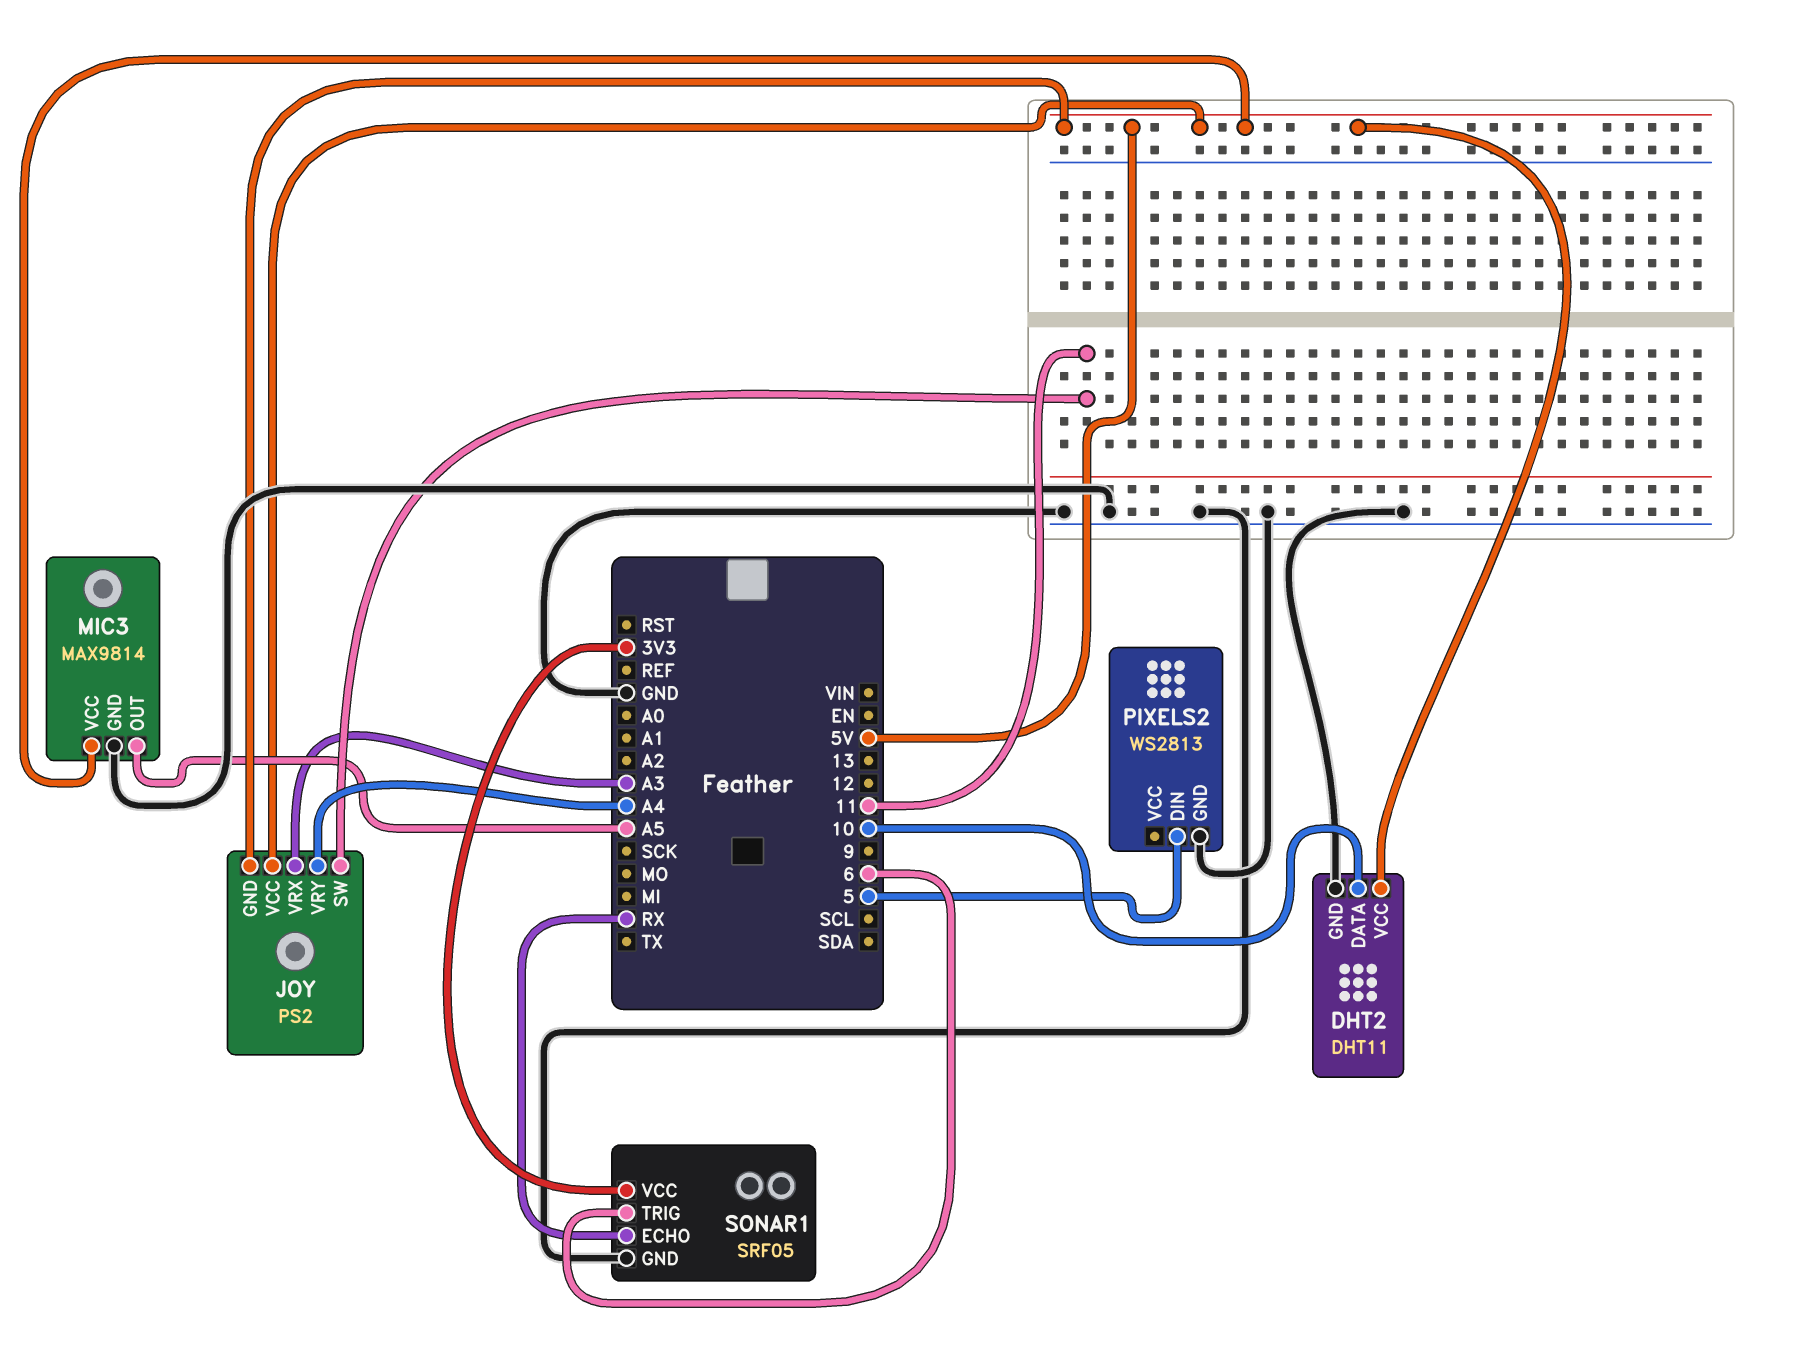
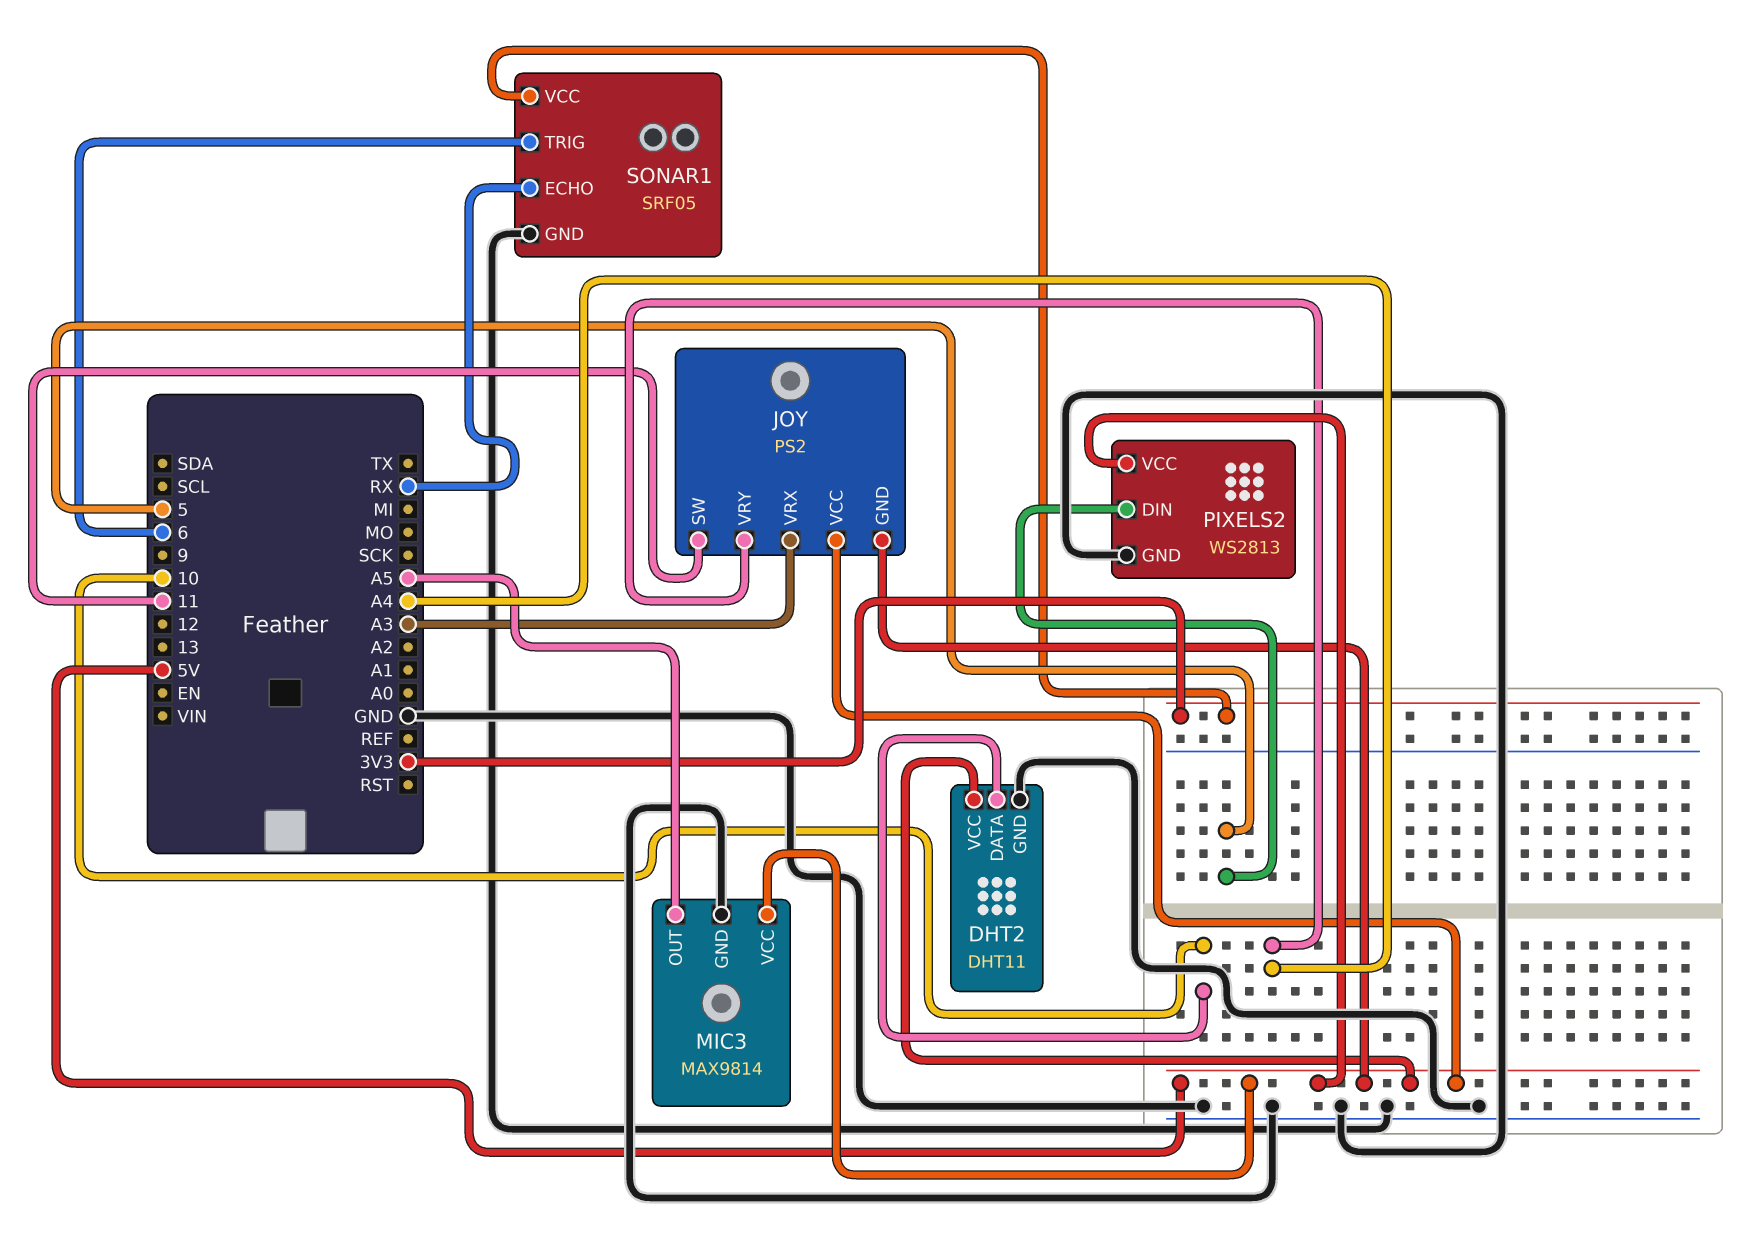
PIXELS2 pin VCC: none -> 5V

